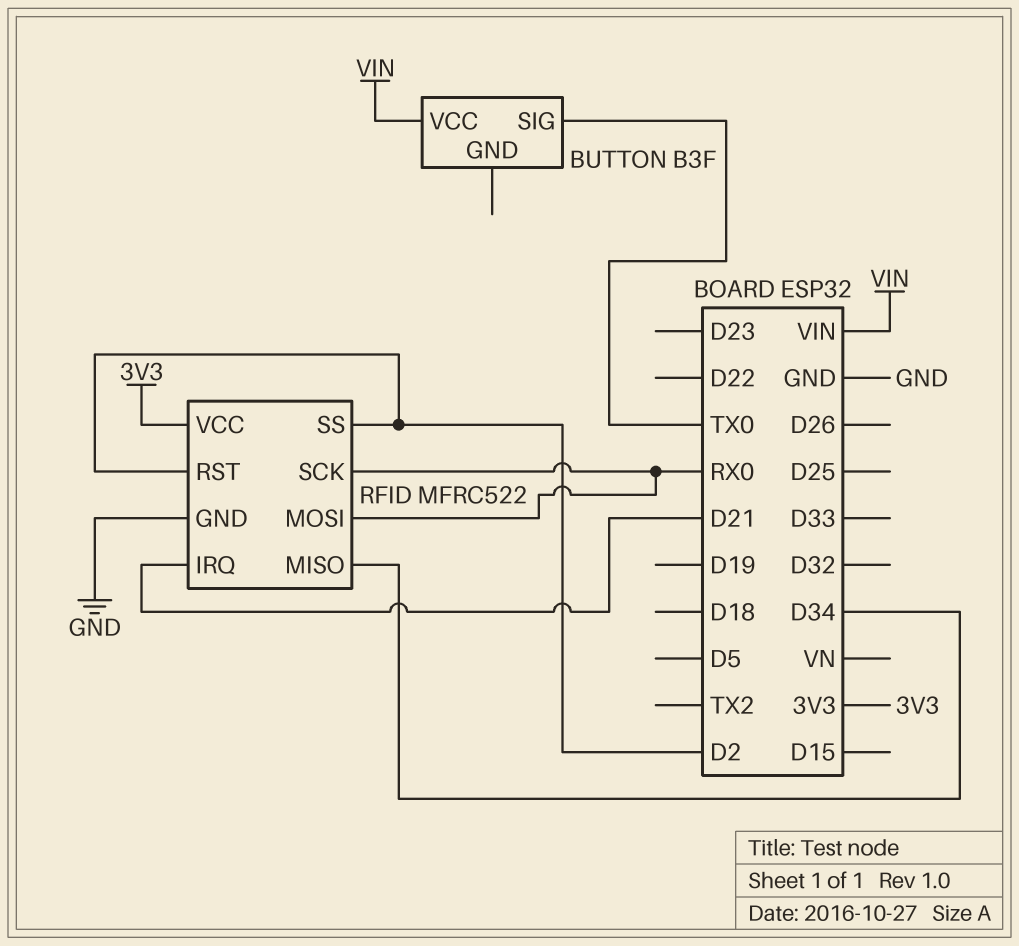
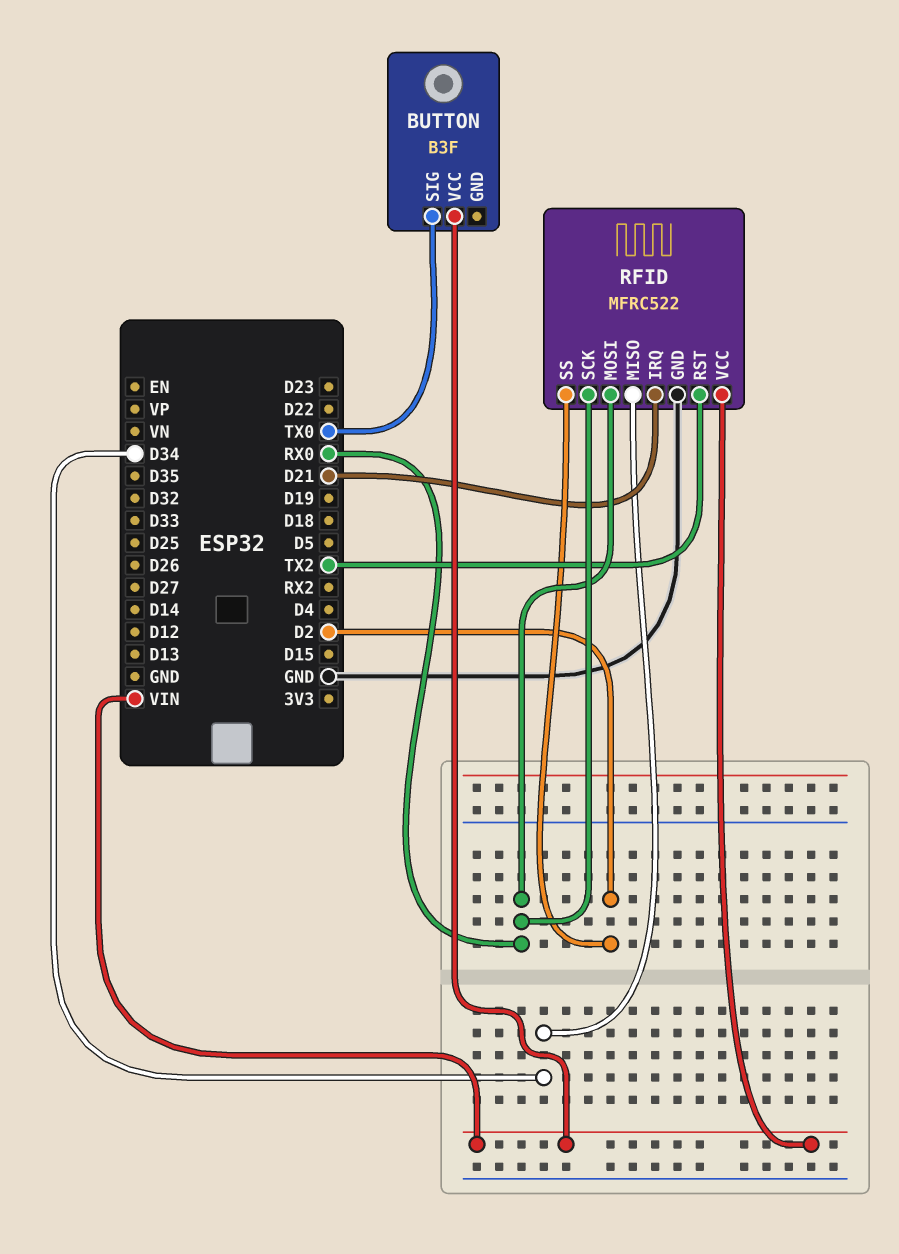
RFID pin RST: D2 -> TX2
RFID pin VCC: 3V3 -> VIN

